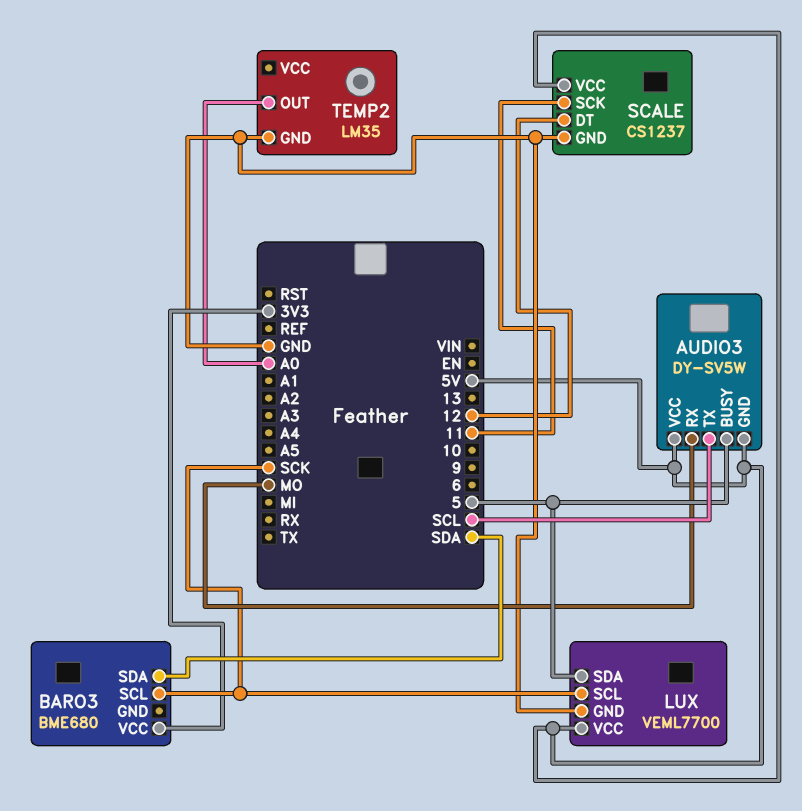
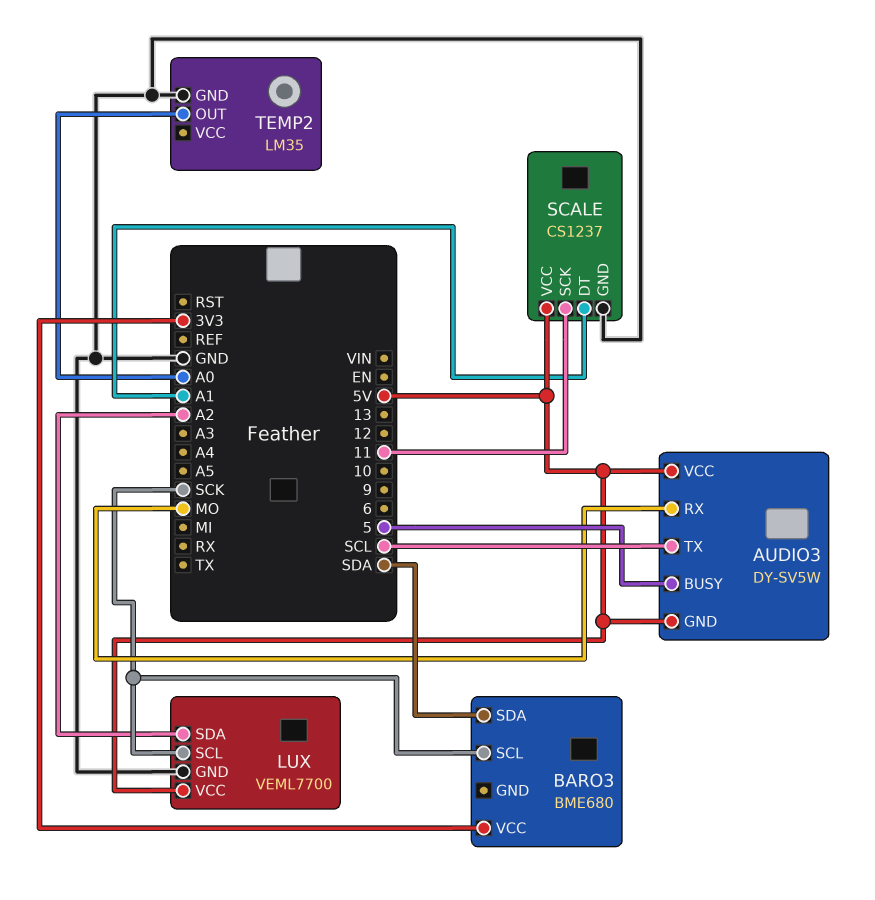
LUX pin SDA: 5 -> A2
SCALE pin DT: 12 -> A1

